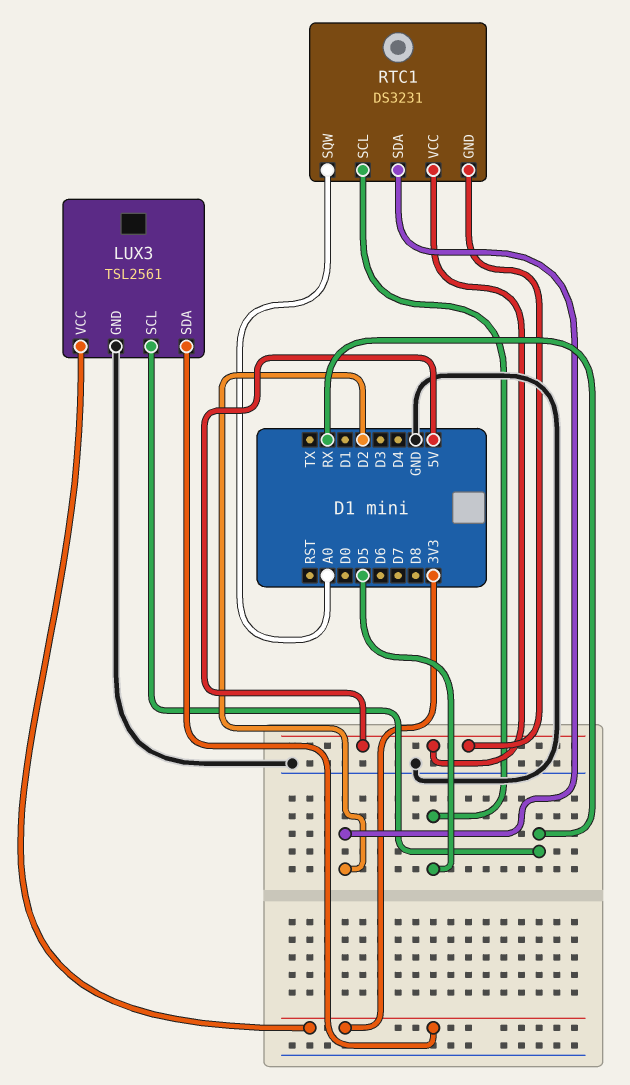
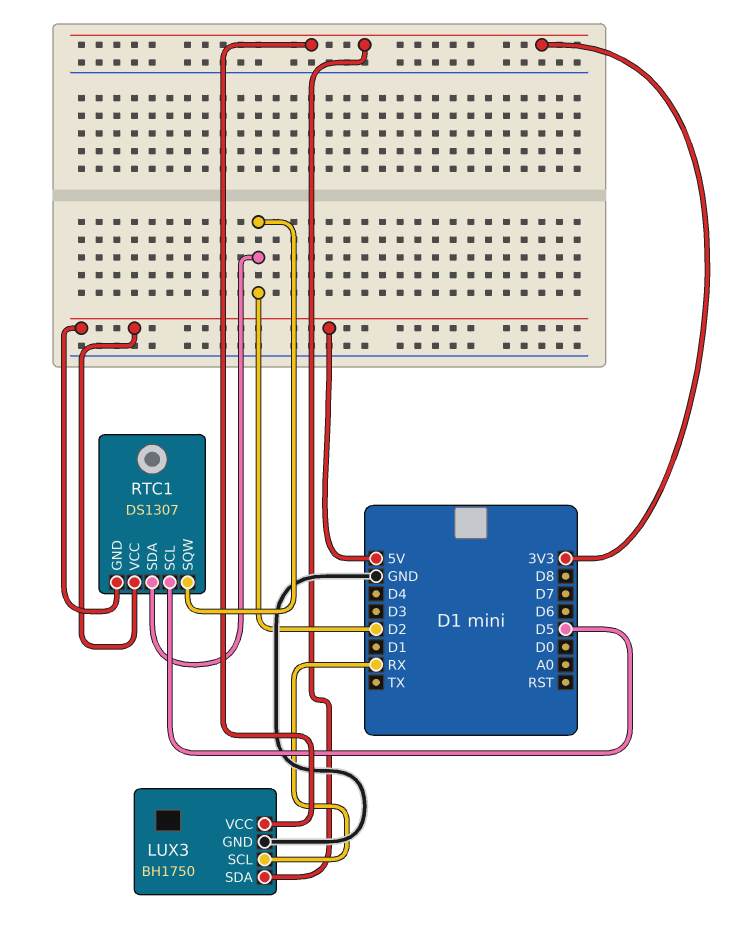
LUX3: TSL2561 -> BH1750
RTC1: DS3231 -> DS1307
RTC1 pin SQW: A0 -> D2

